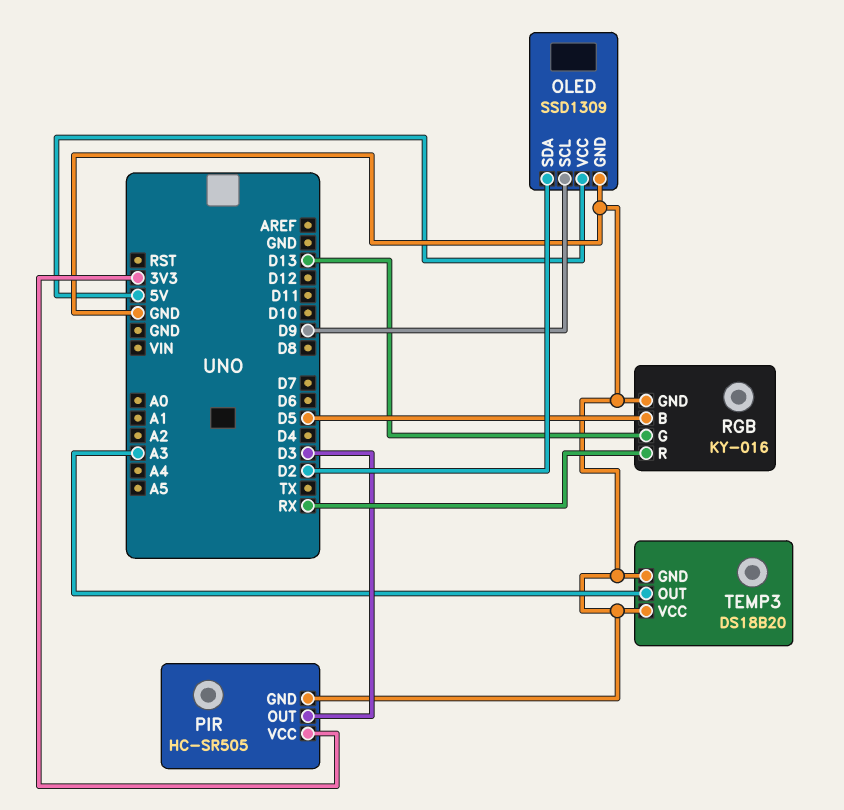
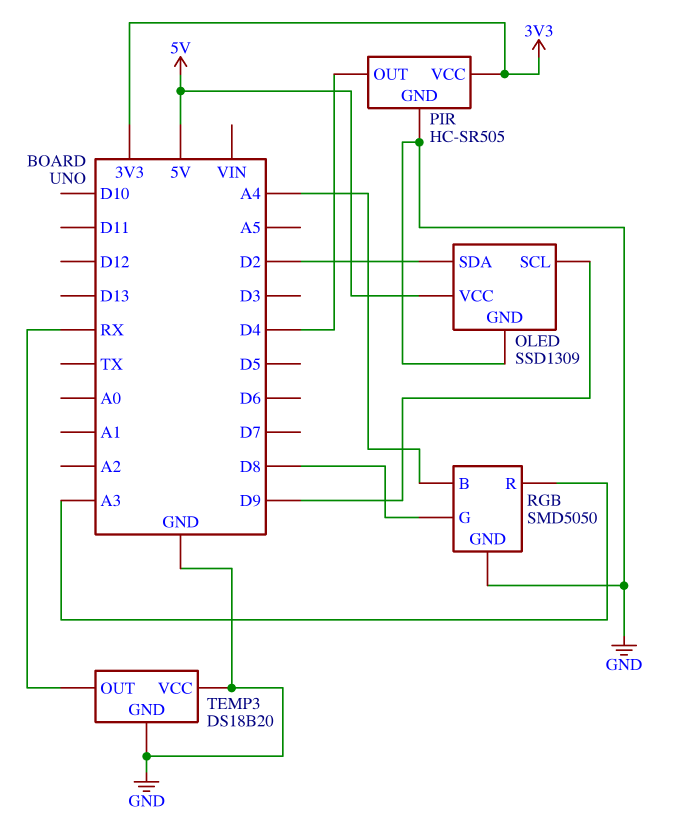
PIR pin OUT: D3 -> D4
RGB: KY-016 -> SMD5050
RGB pin B: D5 -> A4
RGB pin G: D13 -> D8
RGB pin R: RX -> A3
TEMP3 pin OUT: A3 -> RX

